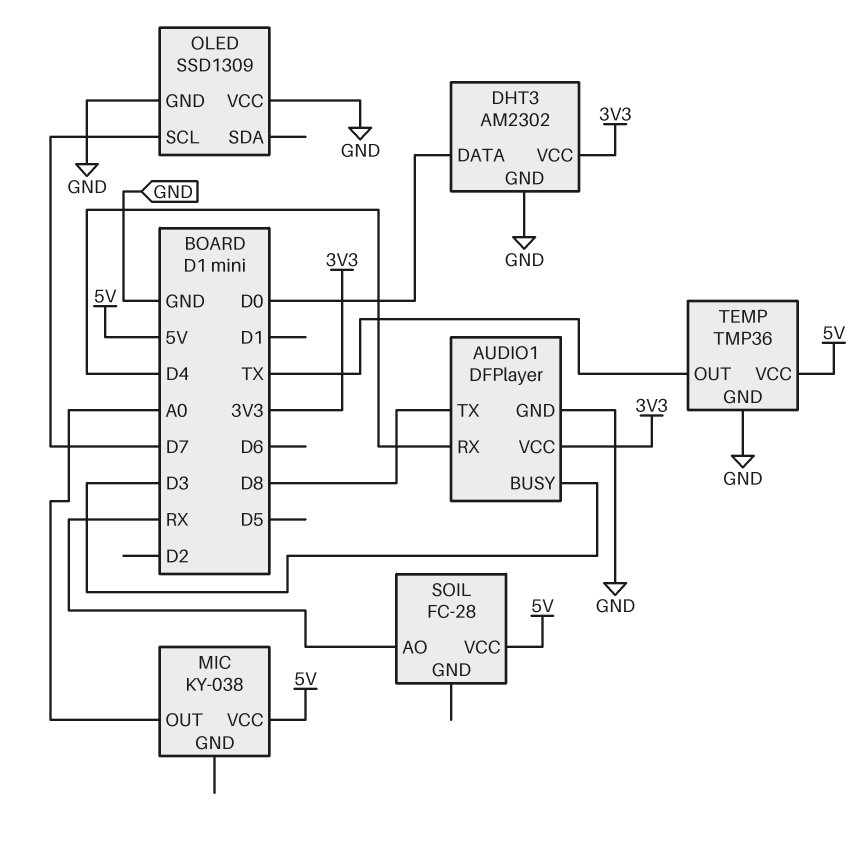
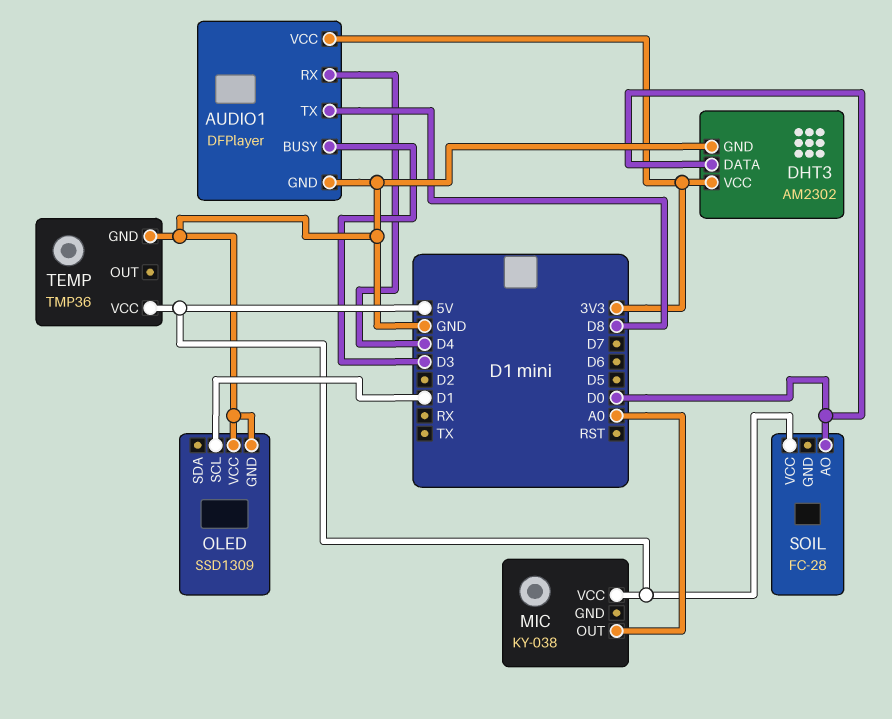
OLED pin SCL: D7 -> D1
SOIL pin AO: RX -> D0
TEMP pin OUT: TX -> none

